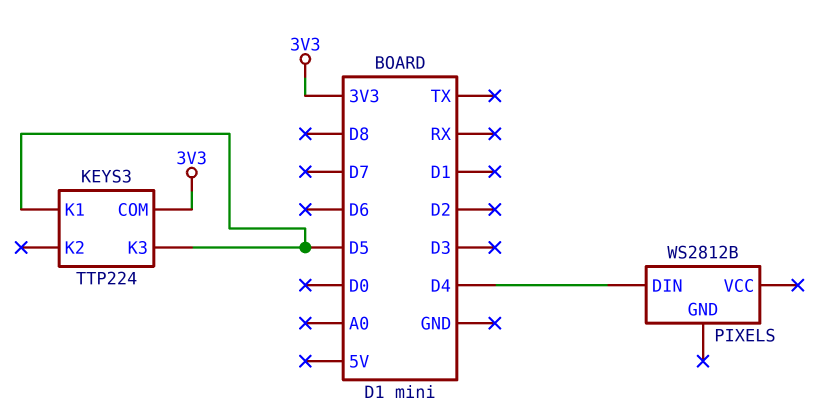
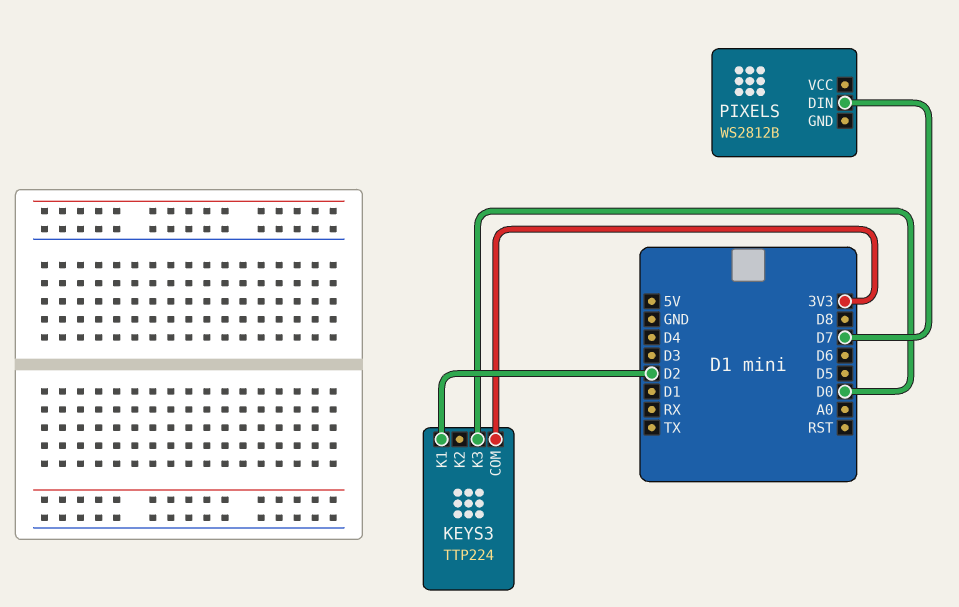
KEYS3 pin K1: D5 -> D2
KEYS3 pin K3: D5 -> D0
PIXELS pin DIN: D4 -> D7

